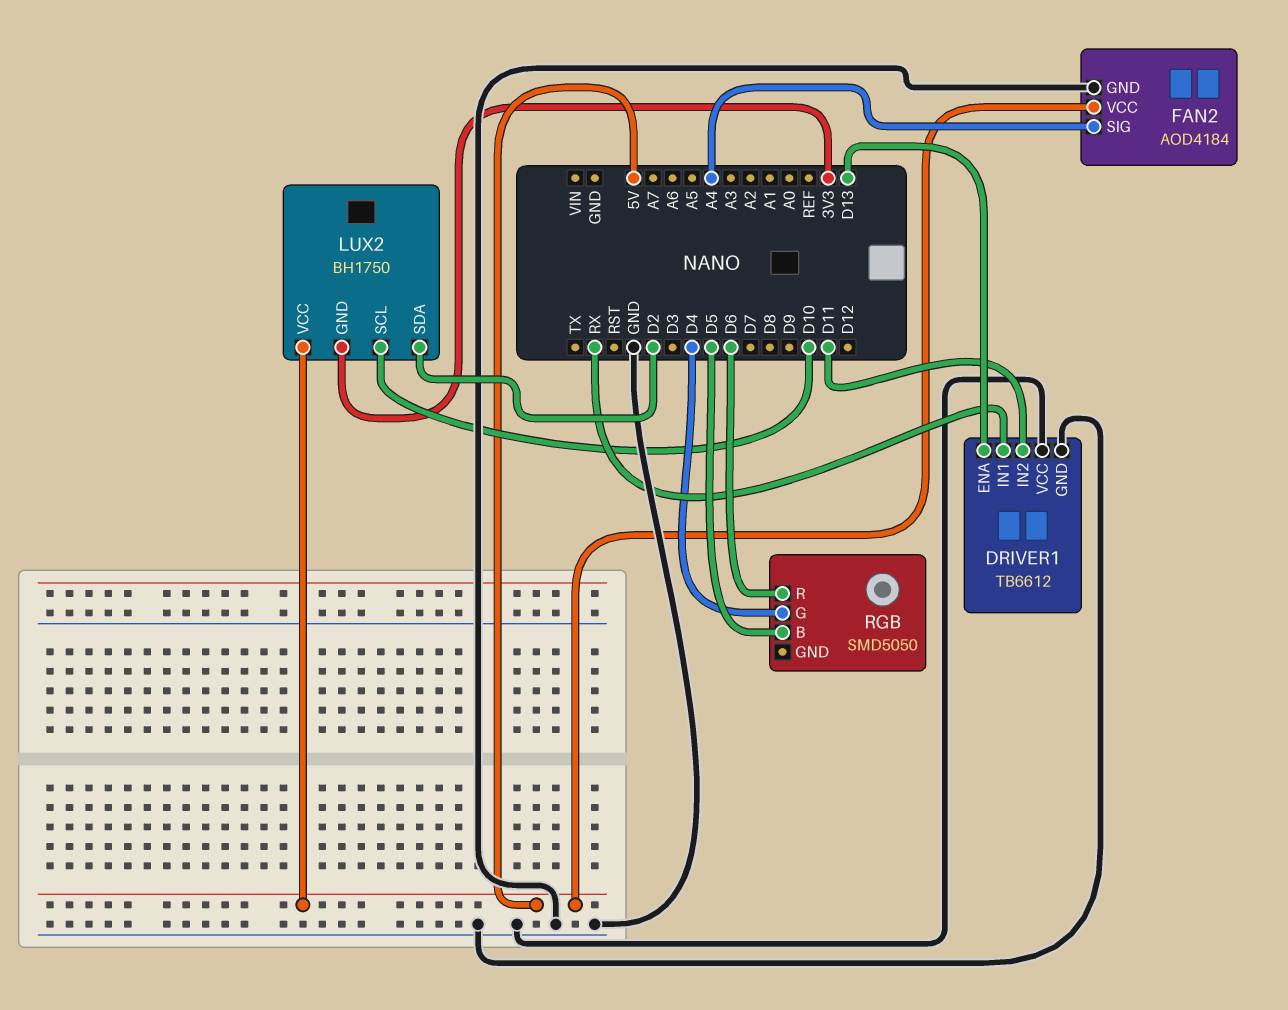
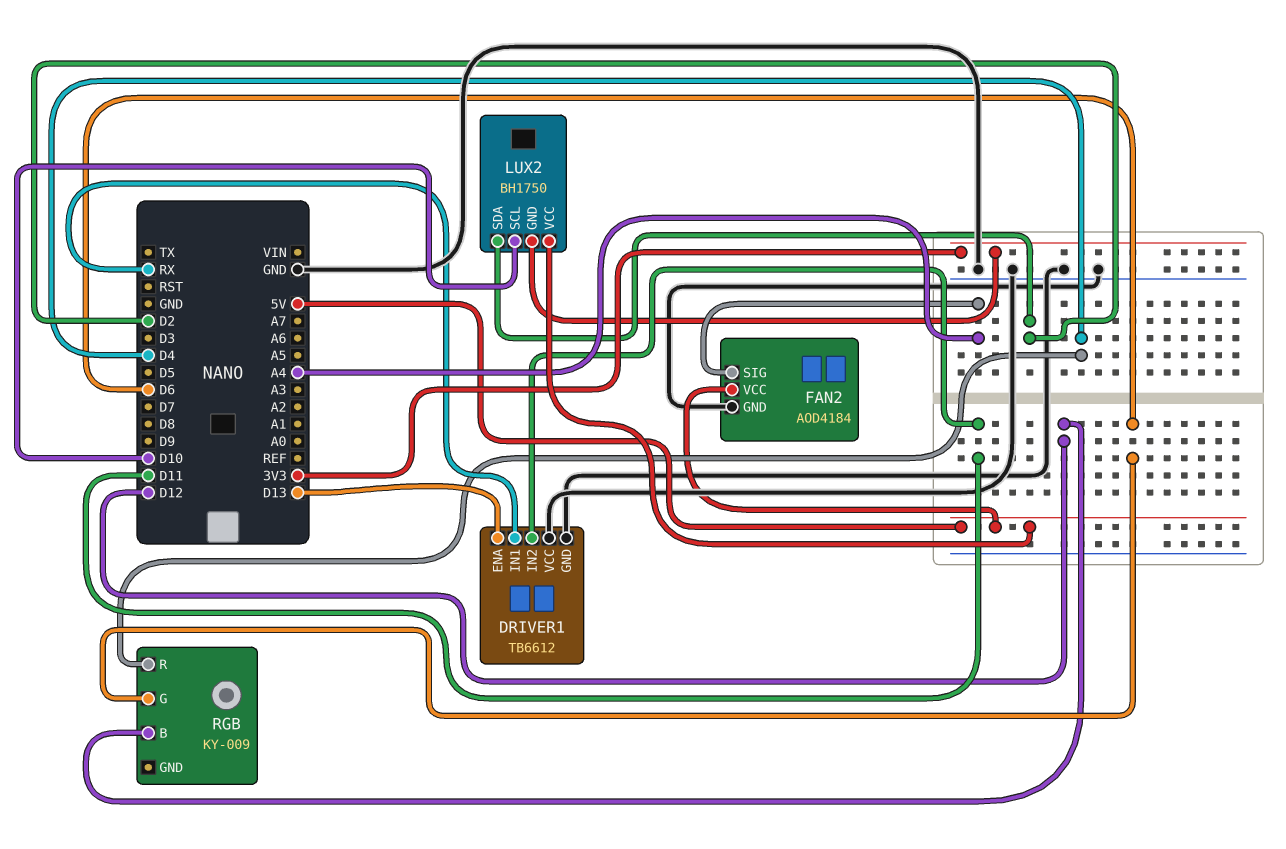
RGB: SMD5050 -> KY-009
RGB pin B: D5 -> D12
RGB pin G: D4 -> D6
RGB pin R: D6 -> D4

